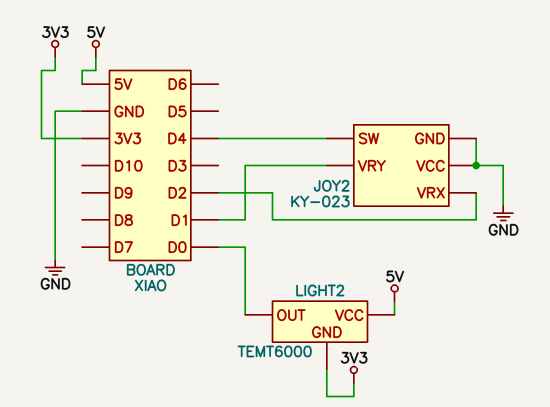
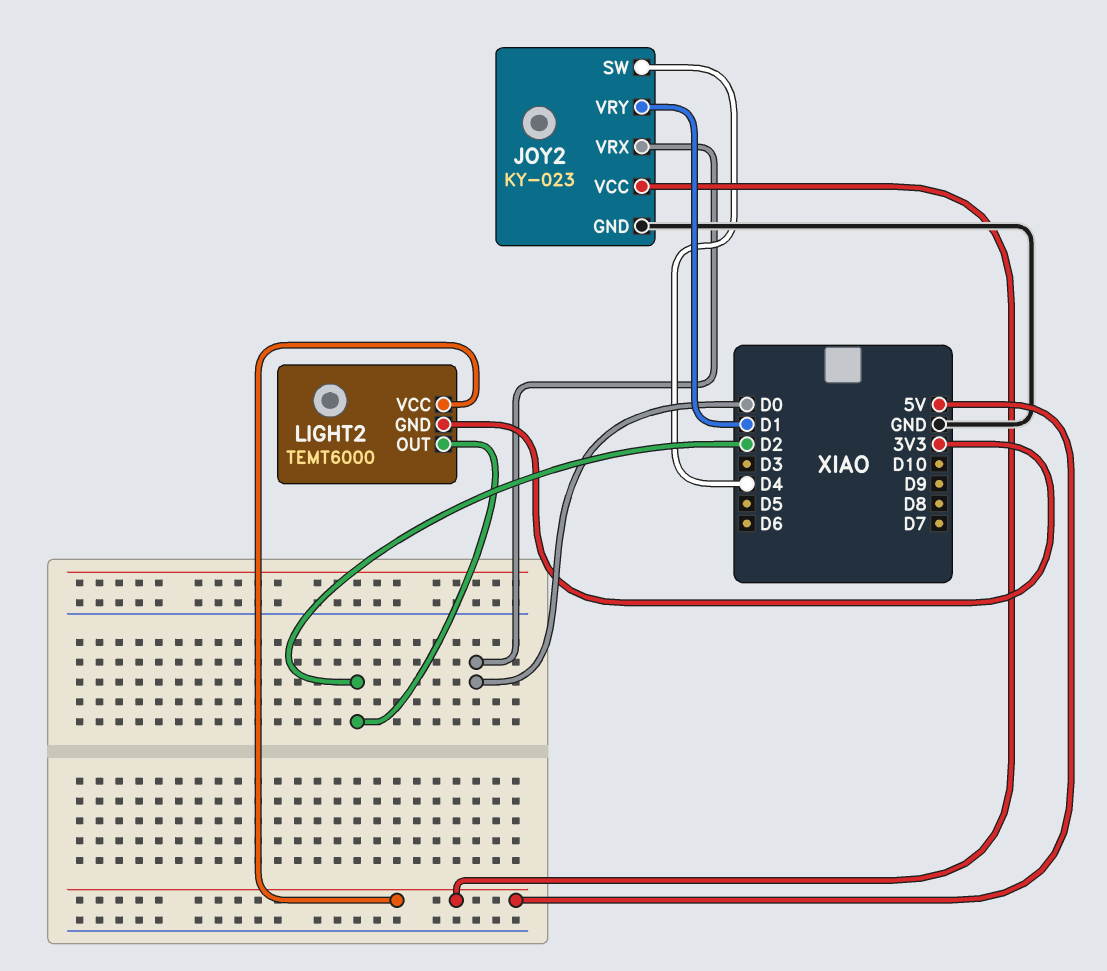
JOY2 pin VCC: GND -> 5V
JOY2 pin VRX: D2 -> D0
LIGHT2 pin OUT: D0 -> D2

